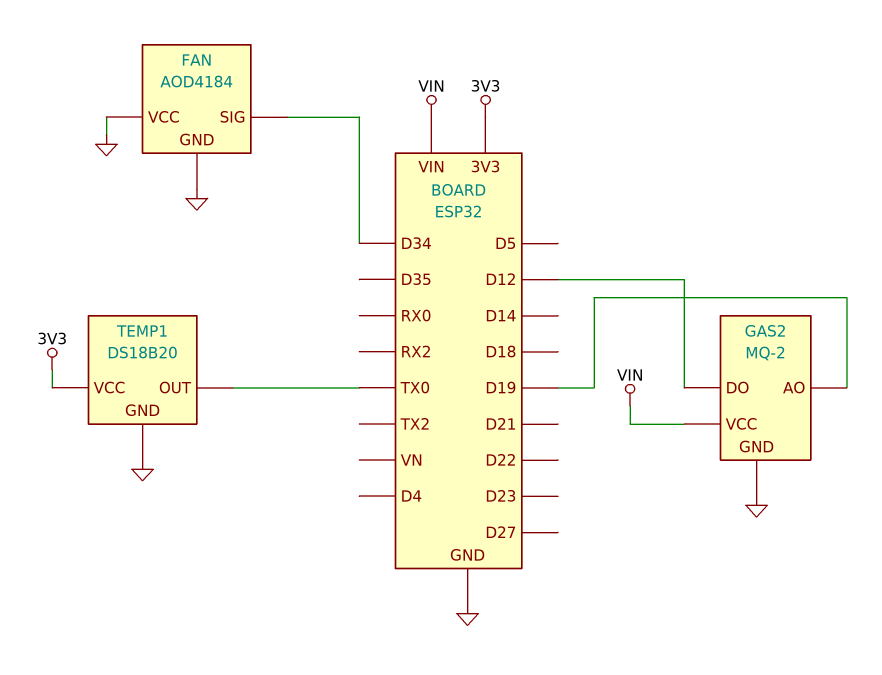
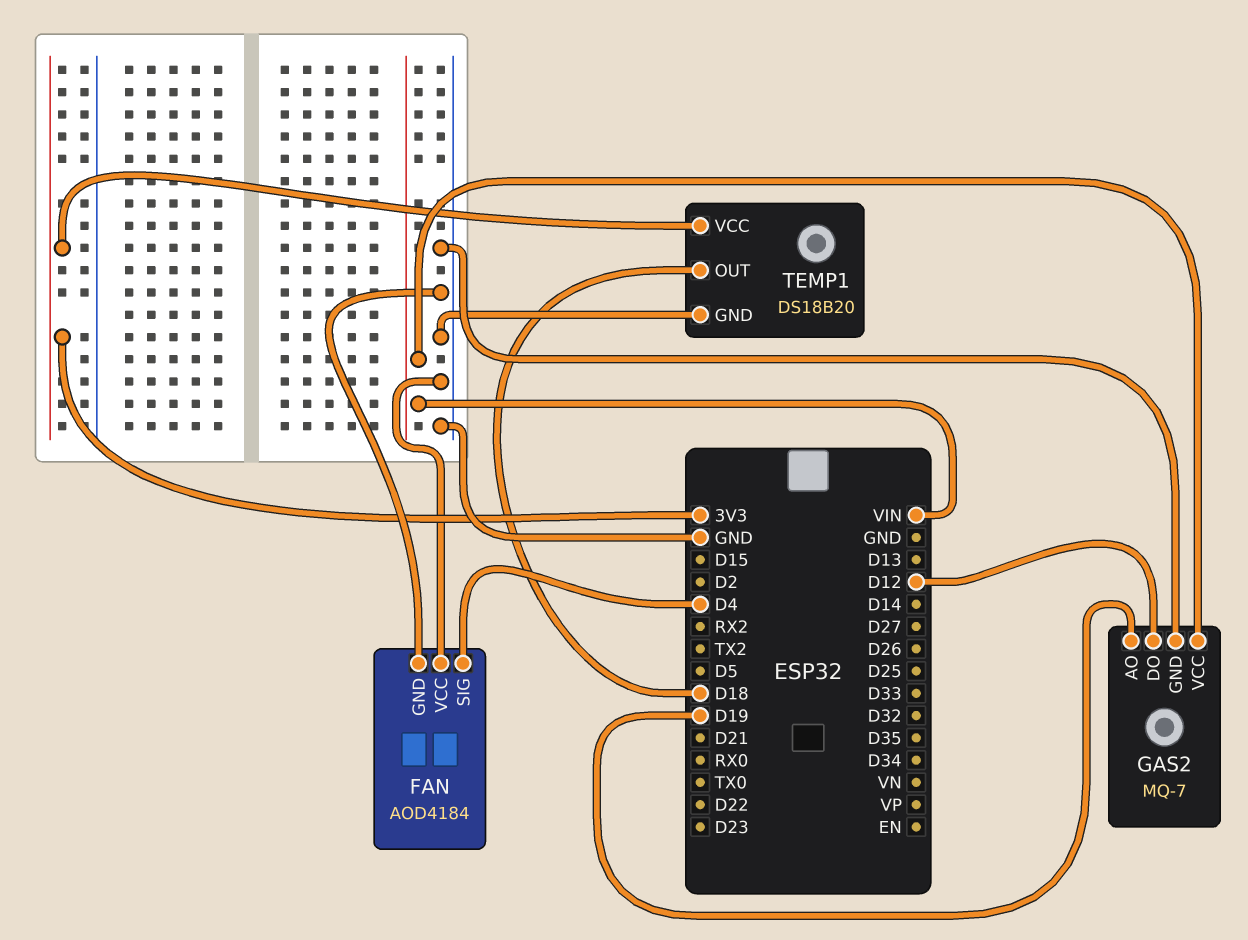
FAN pin SIG: D34 -> D4
GAS2: MQ-2 -> MQ-7
TEMP1 pin OUT: TX0 -> D18

